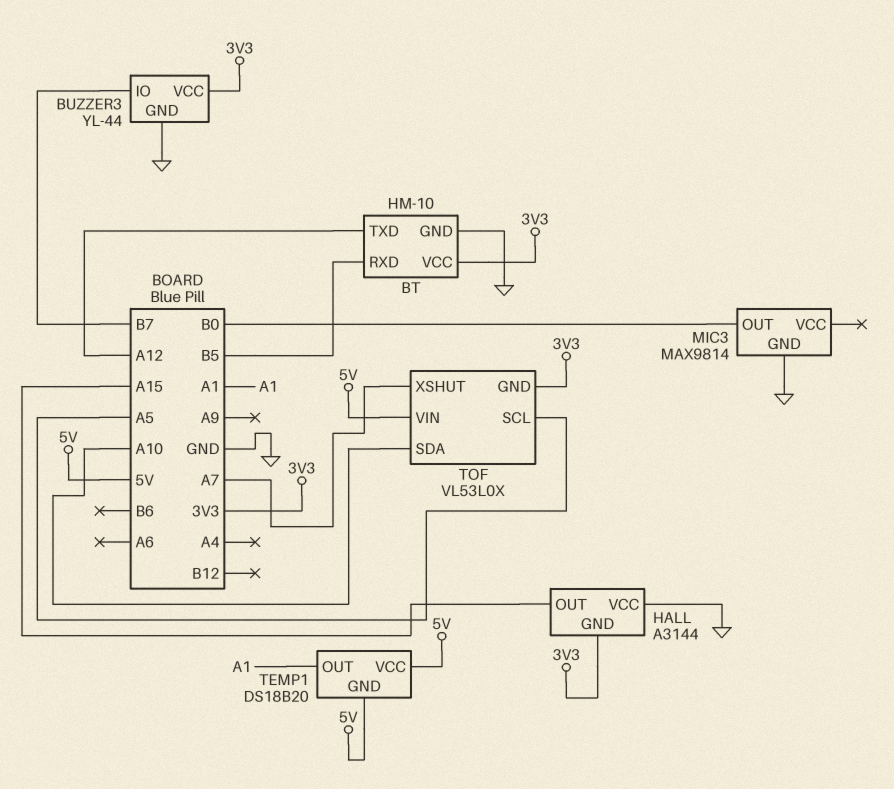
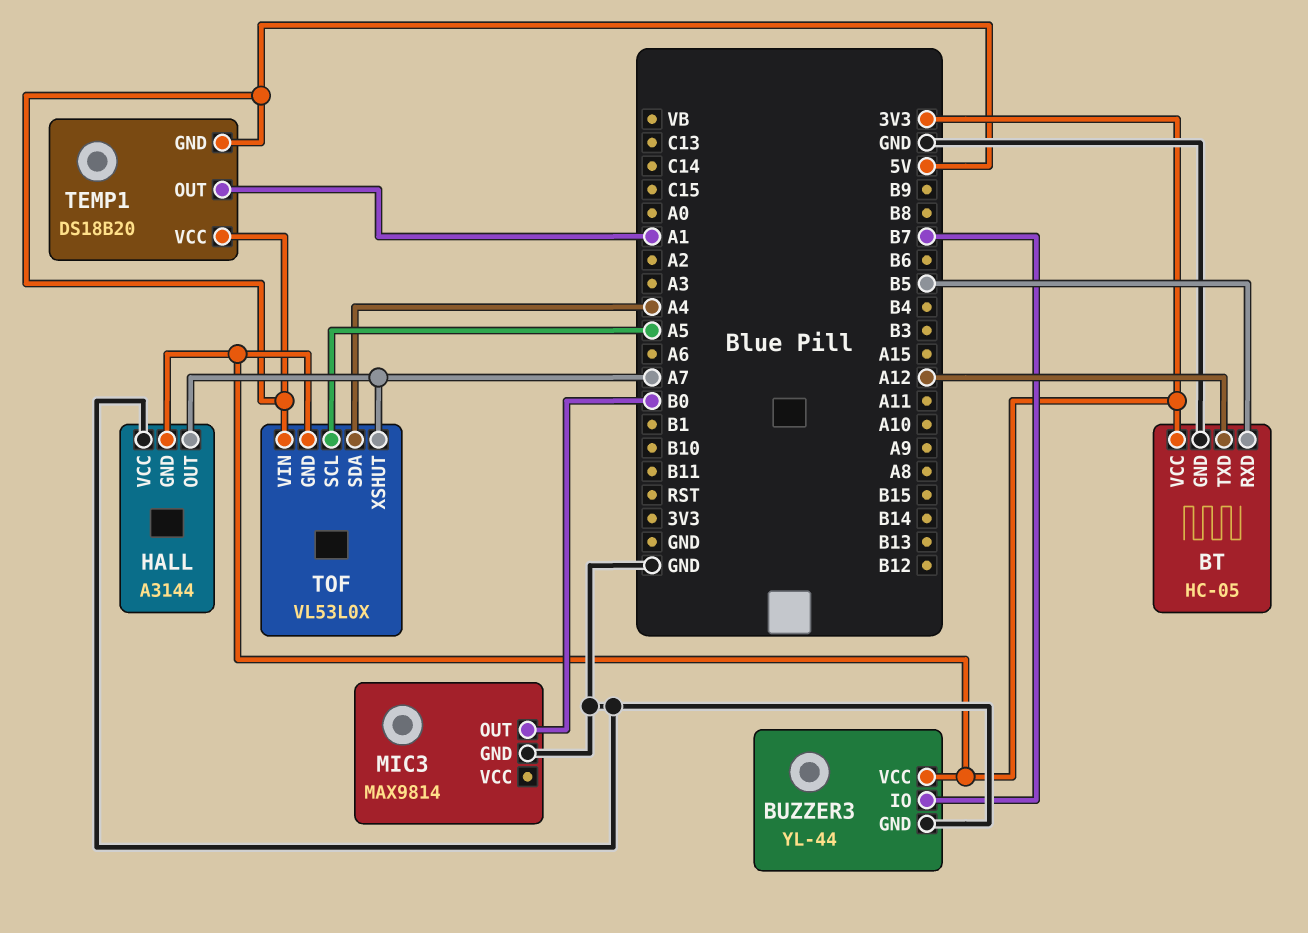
BT: HM-10 -> HC-05
HALL pin OUT: A15 -> A7
TOF pin SDA: A10 -> A4

